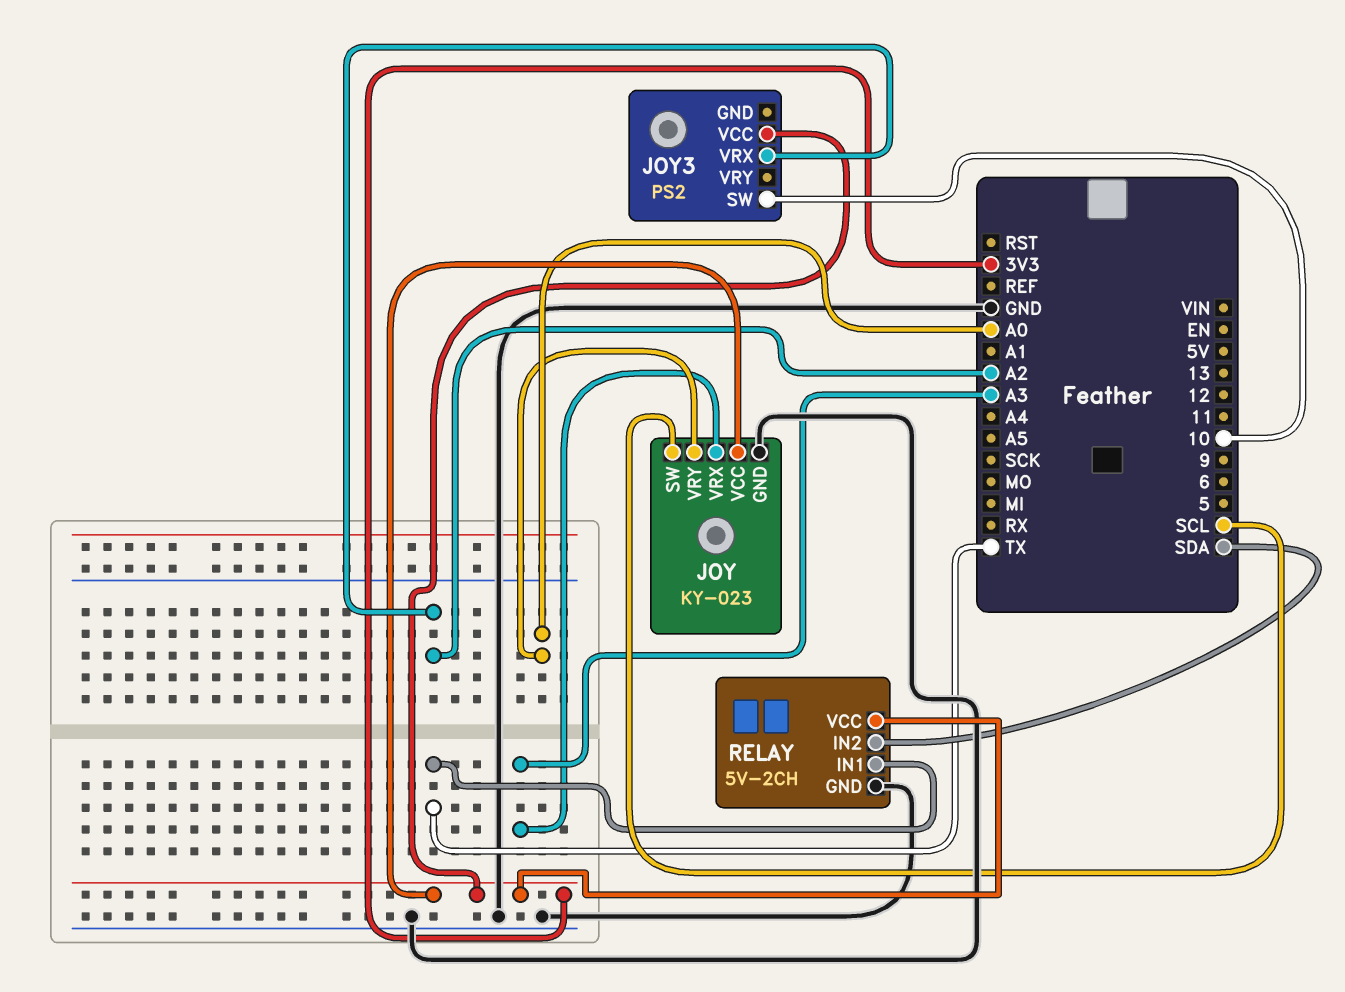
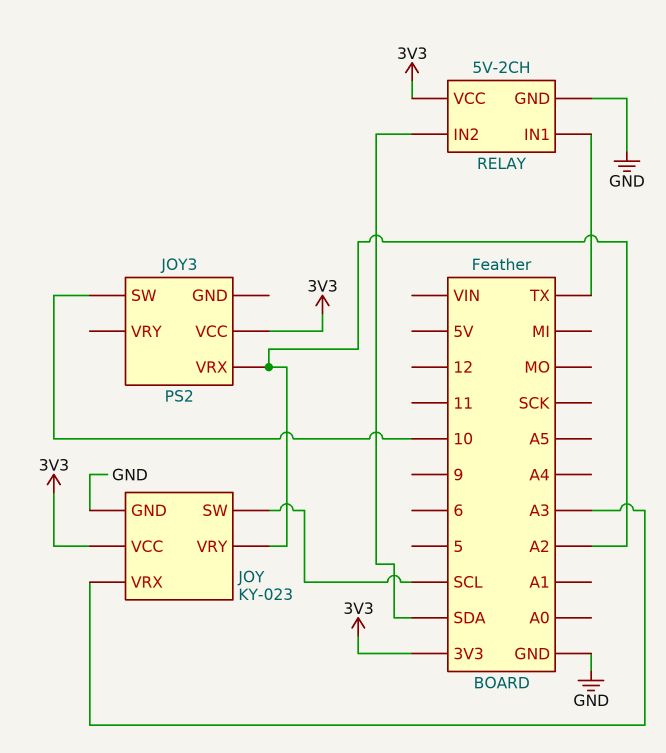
JOY pin VRY: A0 -> A2

